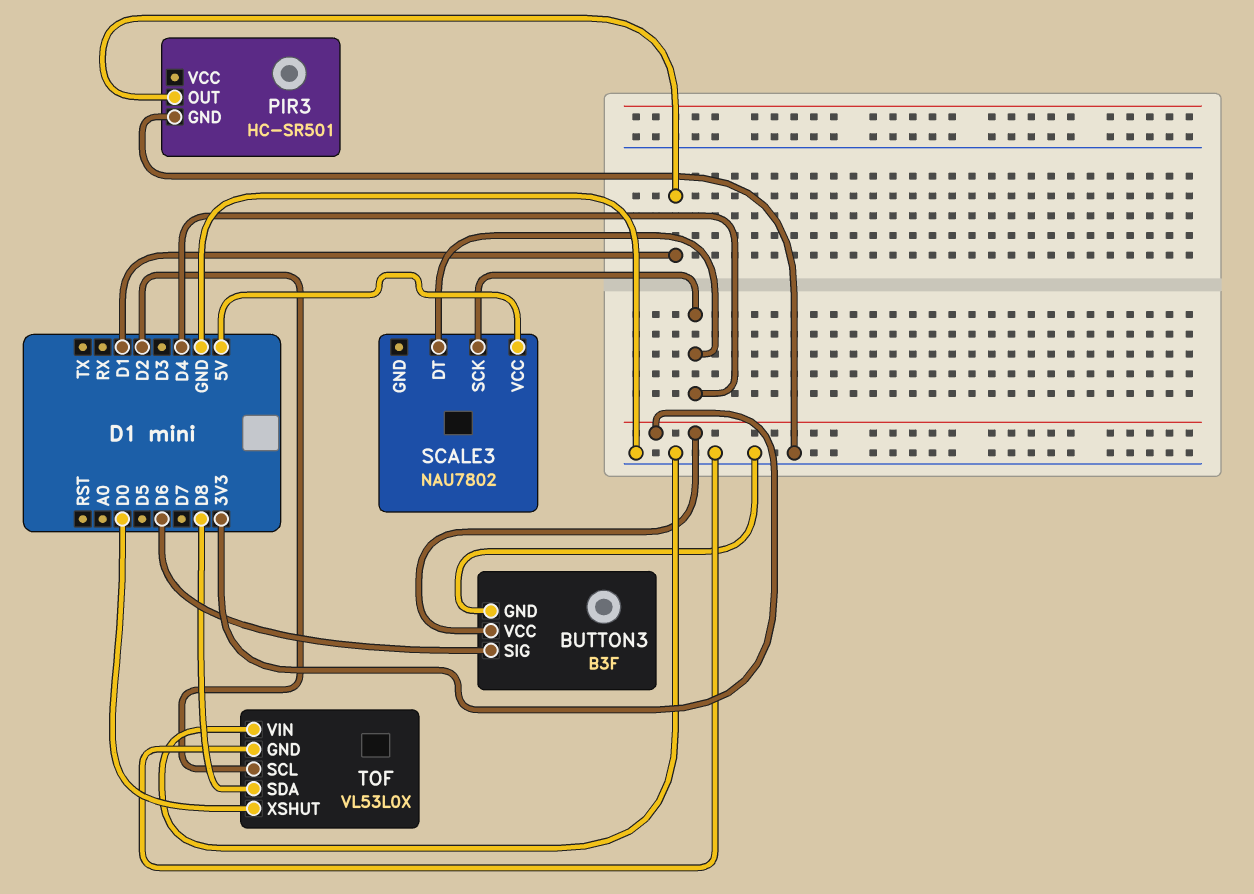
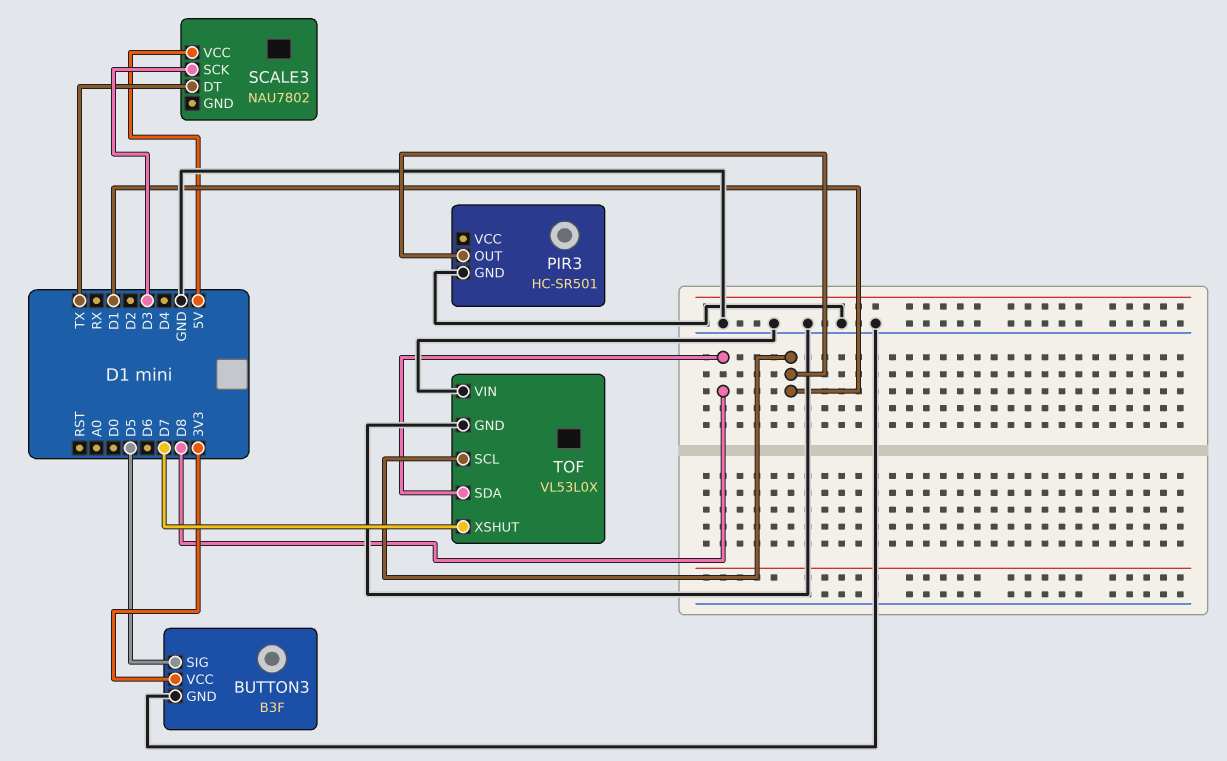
BUTTON3 pin SIG: D6 -> D5
SCALE3 pin DT: D4 -> TX
SCALE3 pin SCK: D4 -> D3
TOF pin SCL: D2 -> D1
TOF pin XSHUT: D0 -> D7

